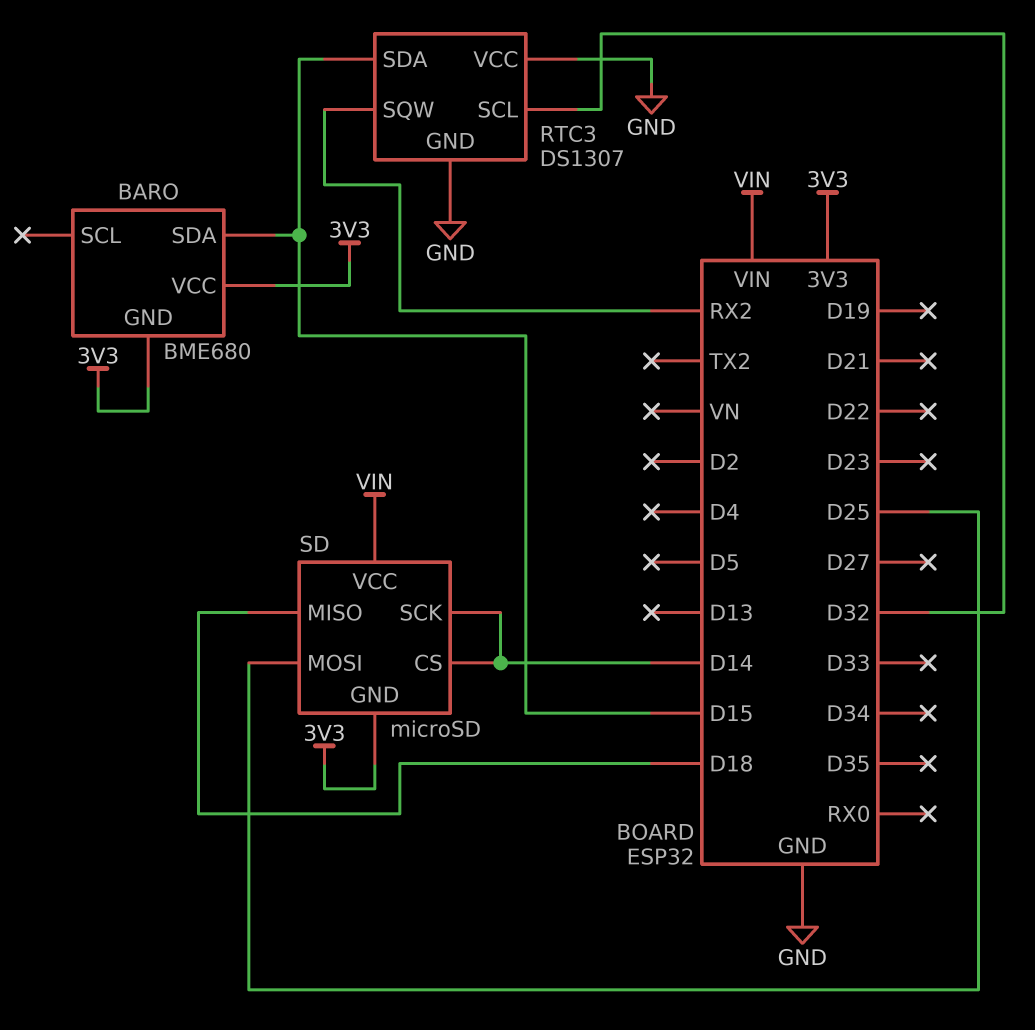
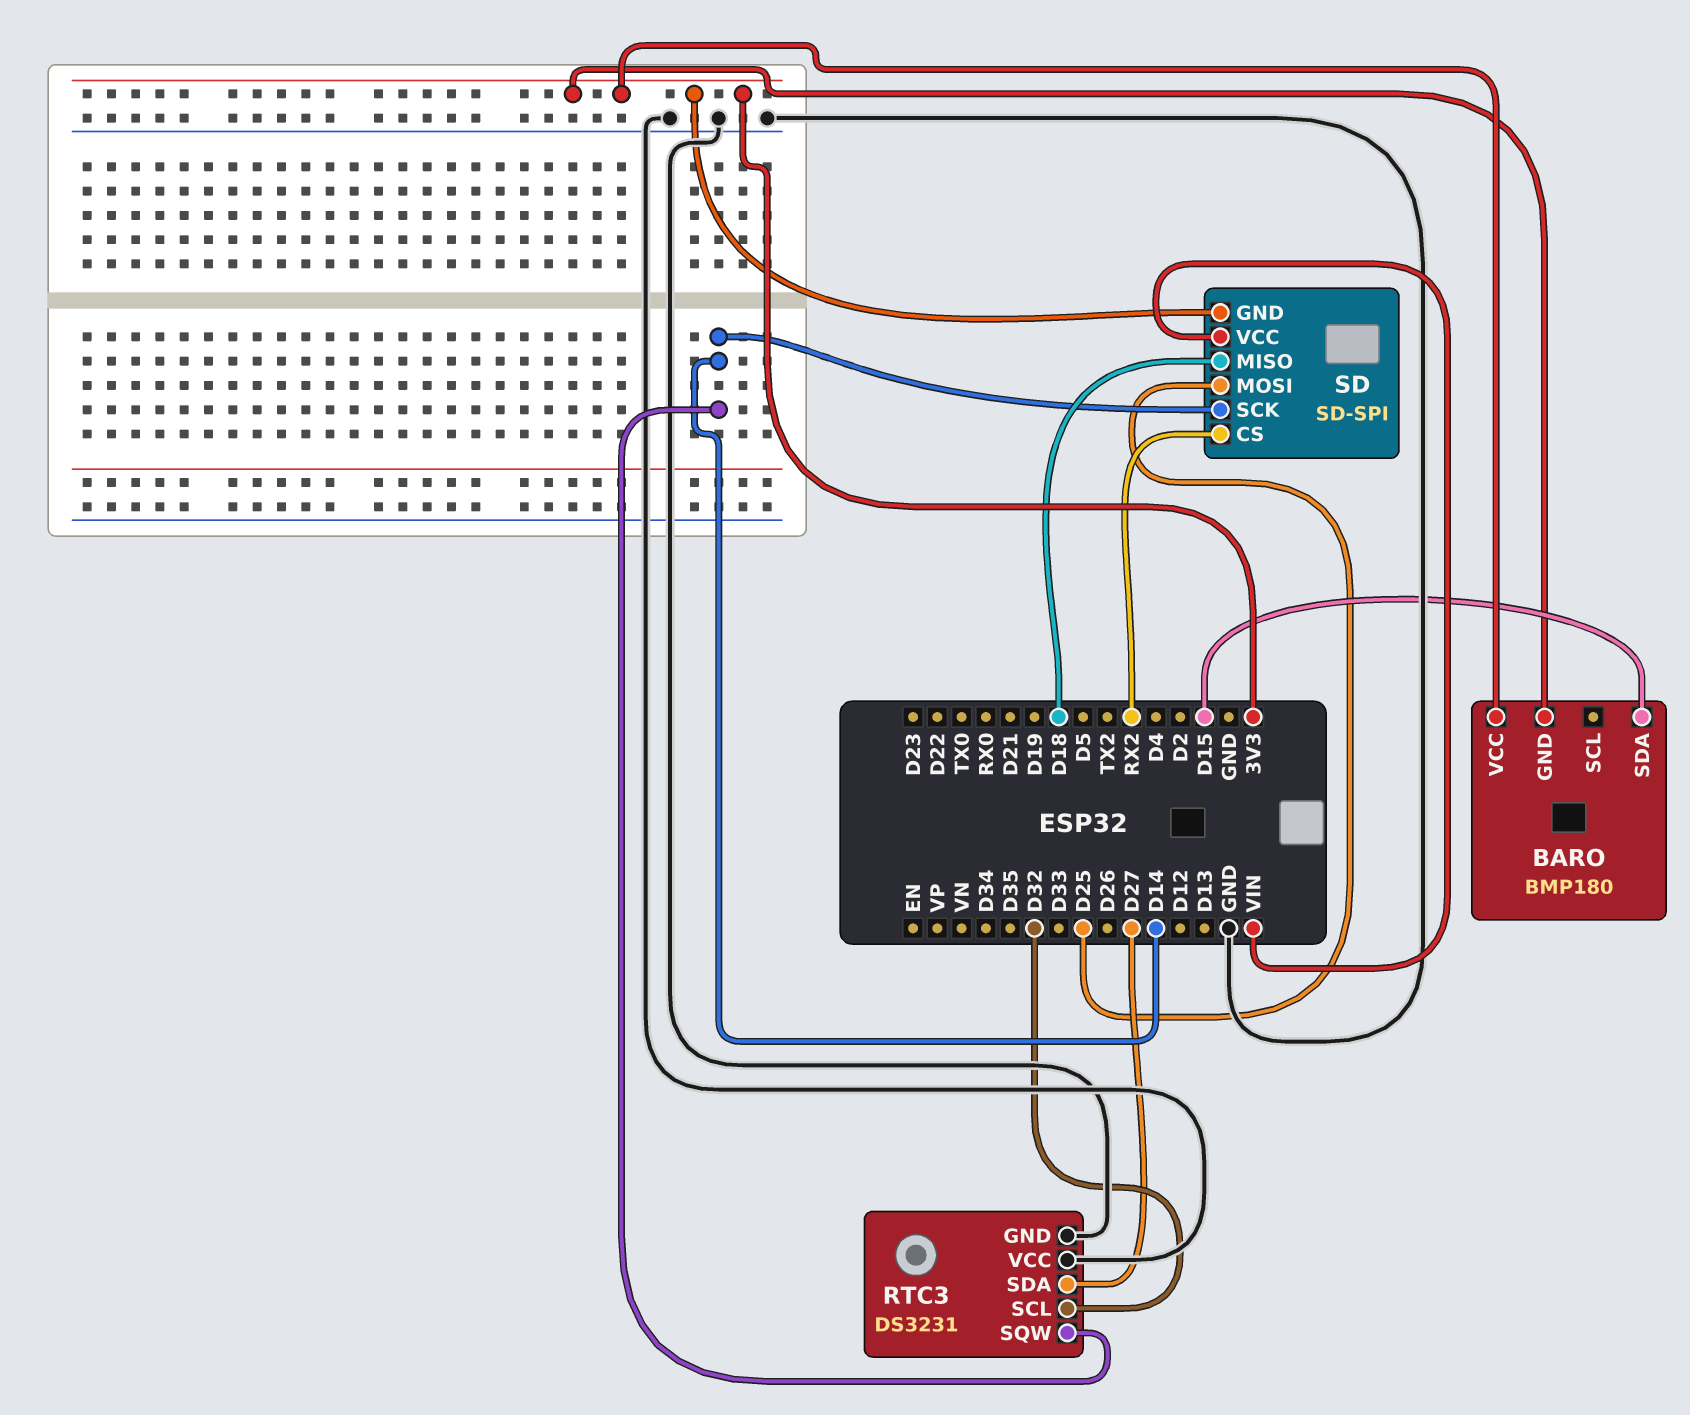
BARO: BME680 -> BMP180
RTC3: DS1307 -> DS3231
RTC3 pin SDA: D15 -> D27
RTC3 pin SQW: RX2 -> D14
SD: microSD -> SD-SPI
SD pin CS: D14 -> RX2

